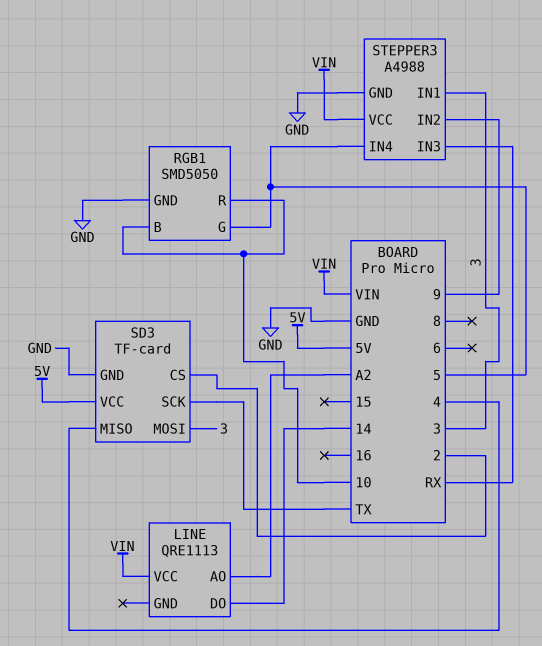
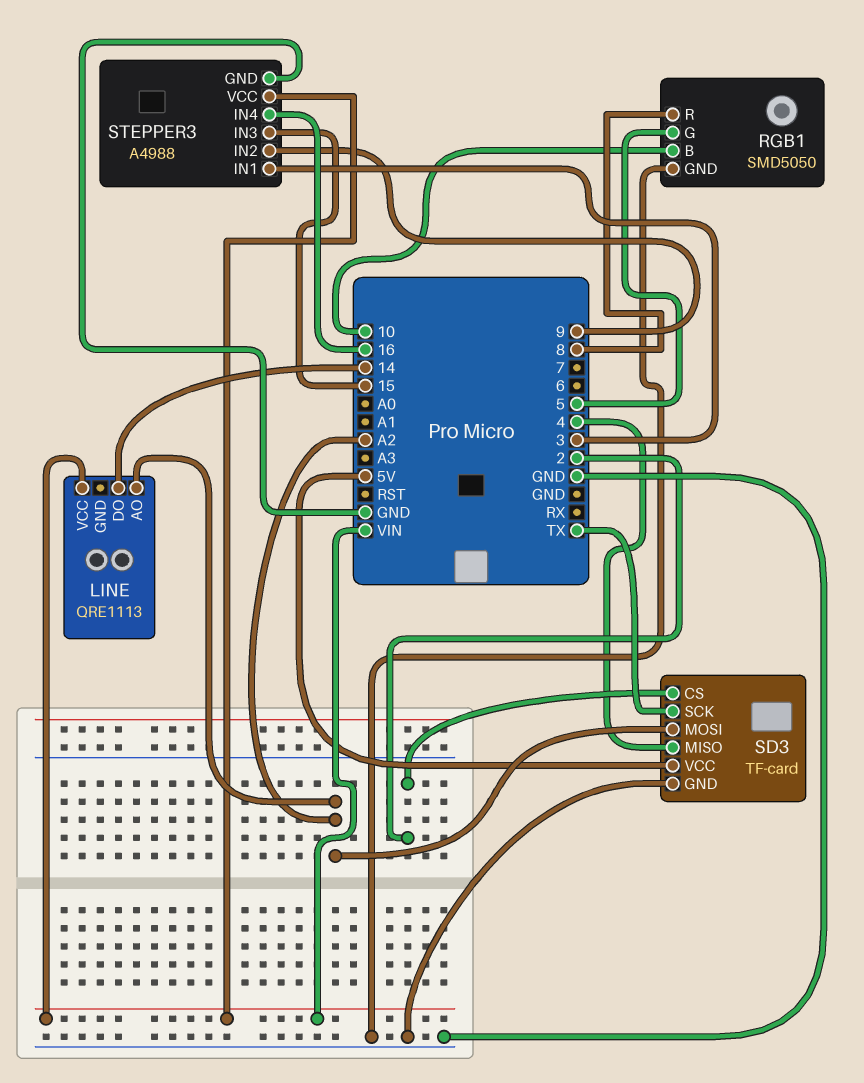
RGB1 pin R: 10 -> 8
SD3 pin MOSI: 3 -> A2
STEPPER3 pin IN3: RX -> 15
STEPPER3 pin IN4: 5 -> 16

